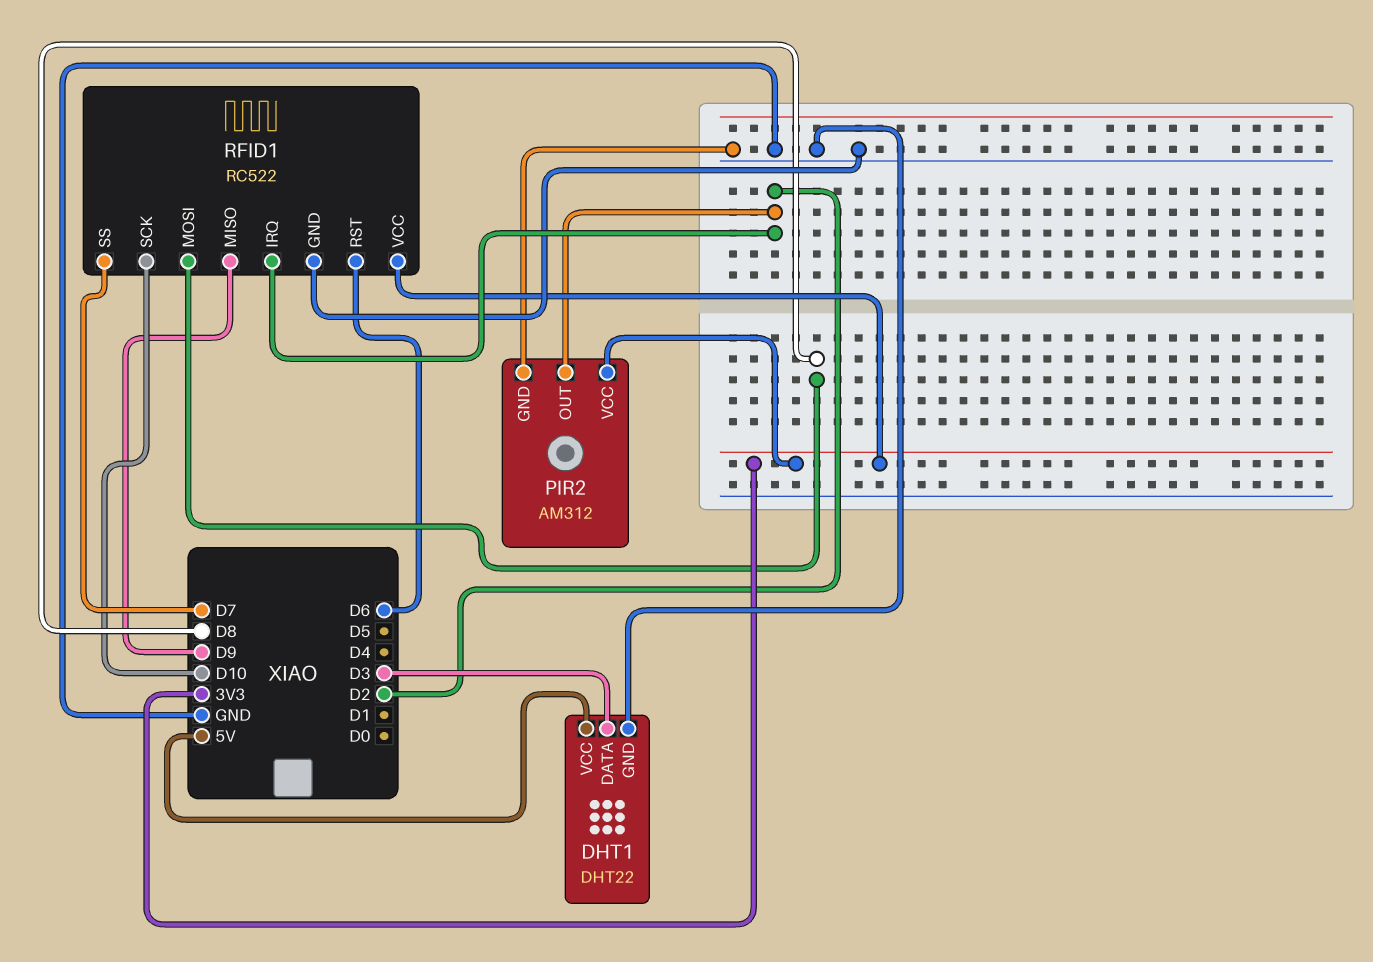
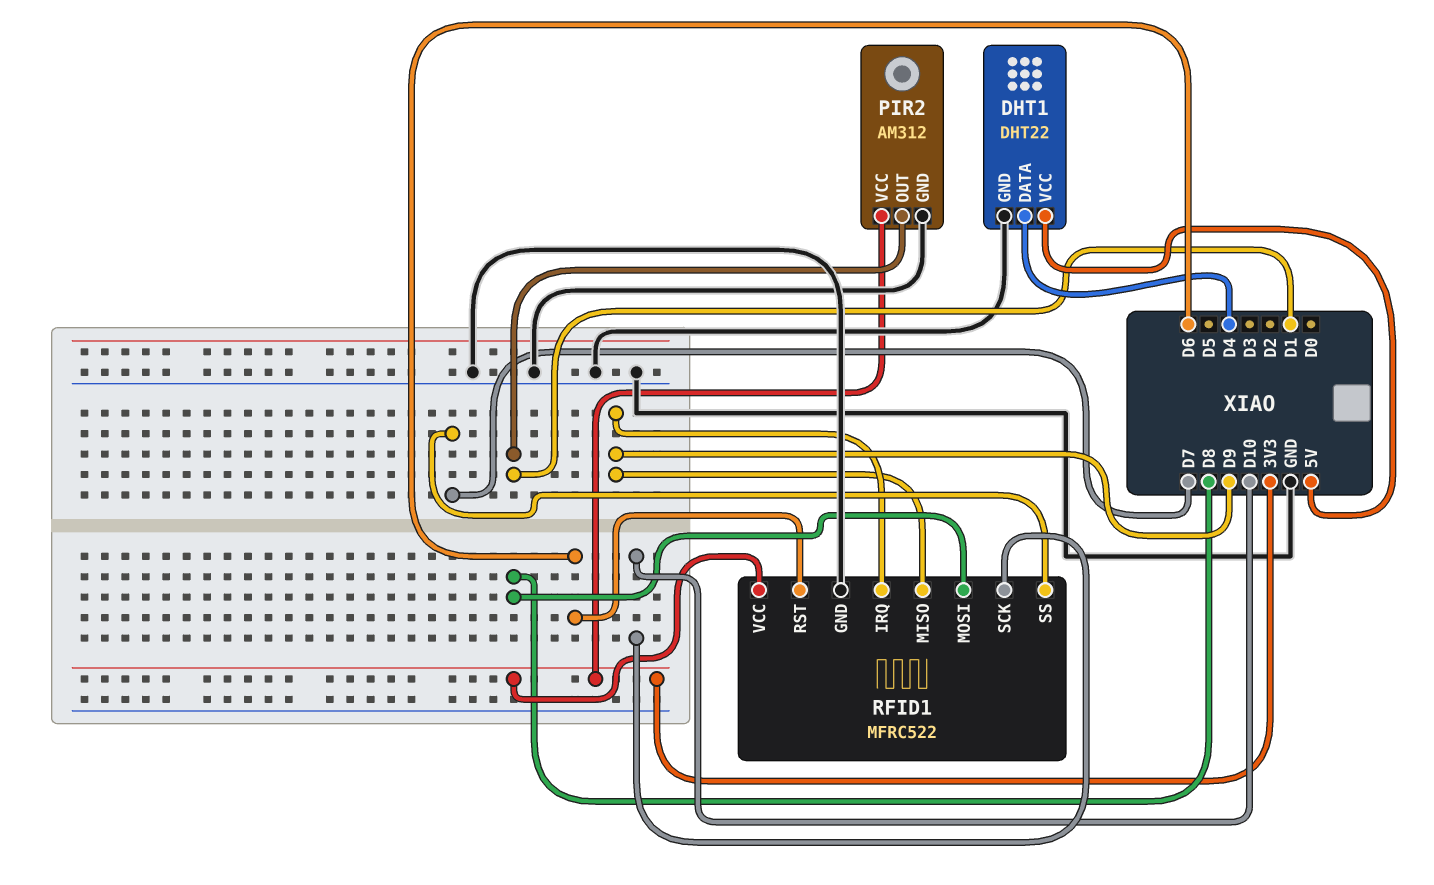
DHT1 pin DATA: D3 -> D4
PIR2 pin OUT: D2 -> D1
RFID1: RC522 -> MFRC522
RFID1 pin IRQ: D2 -> D9

